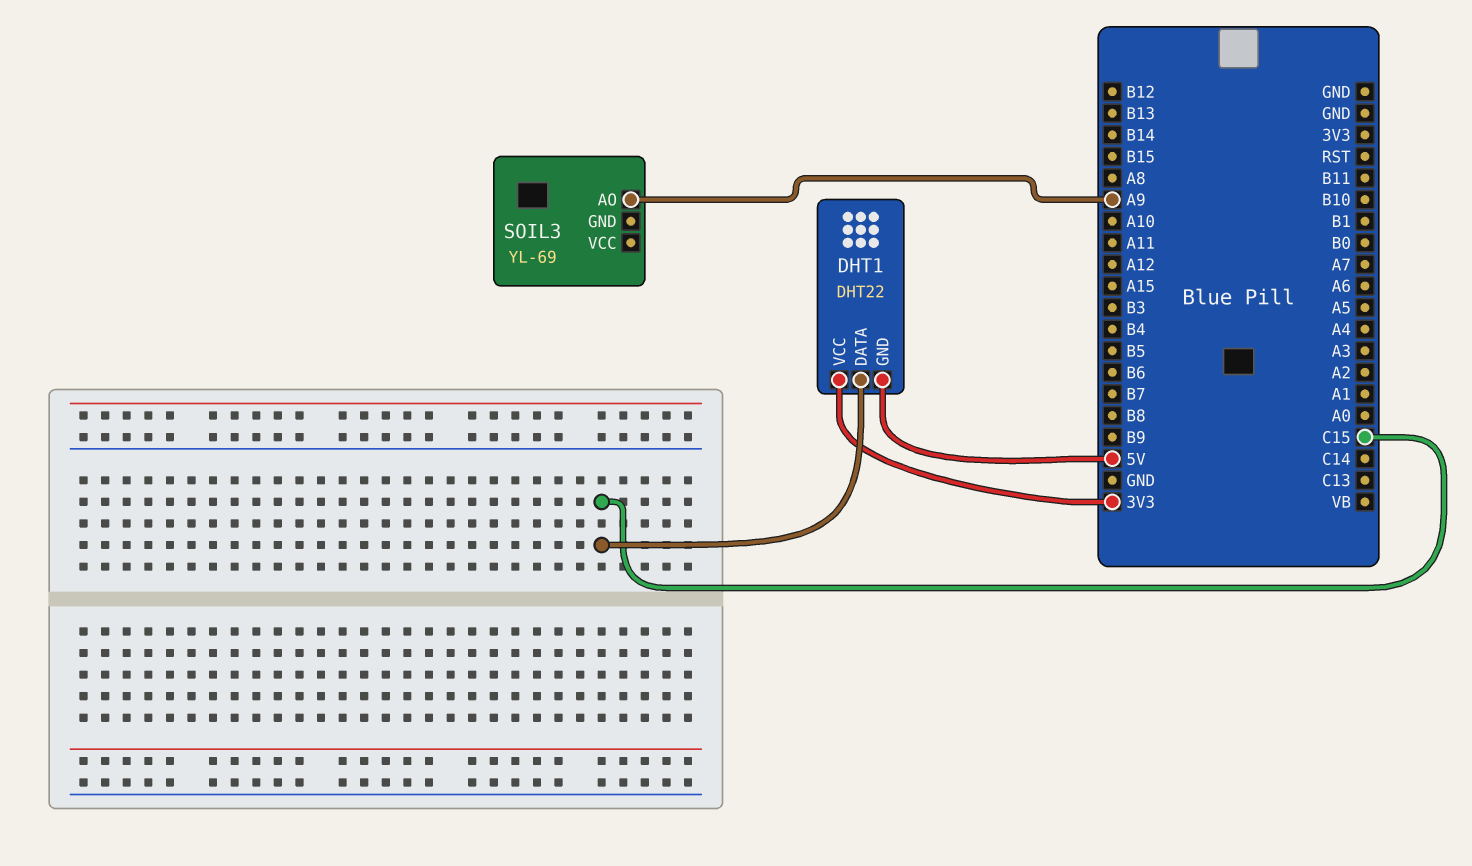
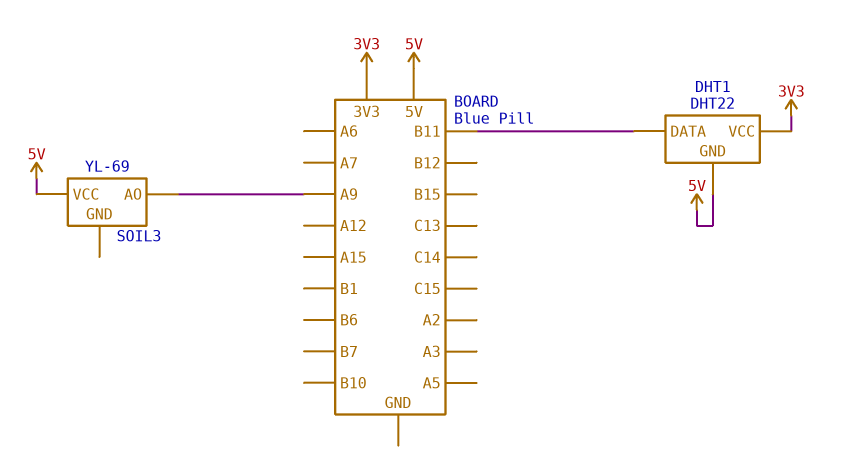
DHT1 pin DATA: C15 -> B11
SOIL3 pin VCC: none -> 5V

